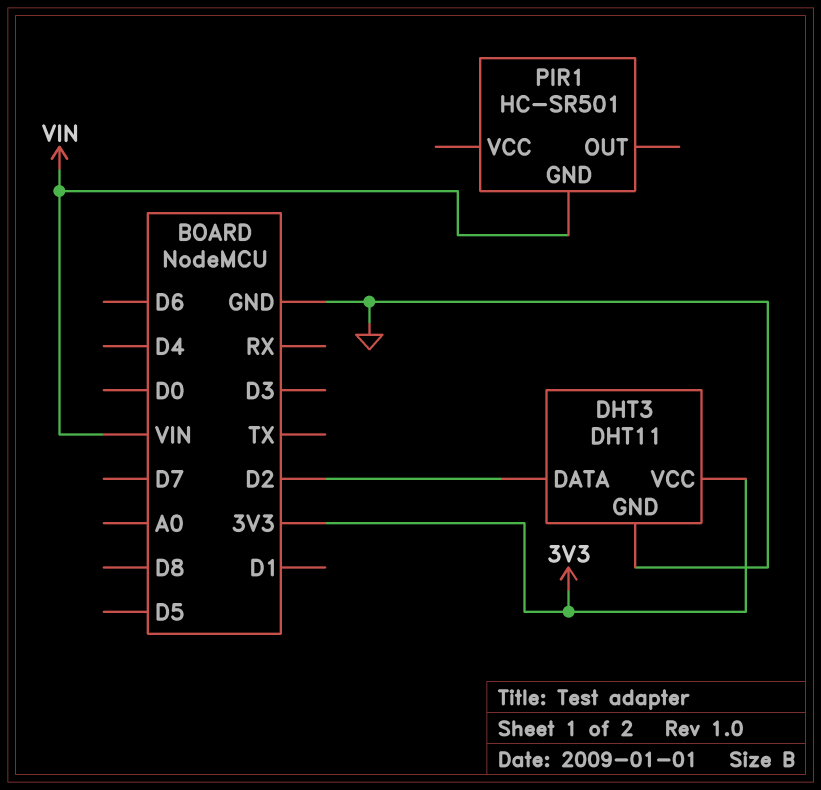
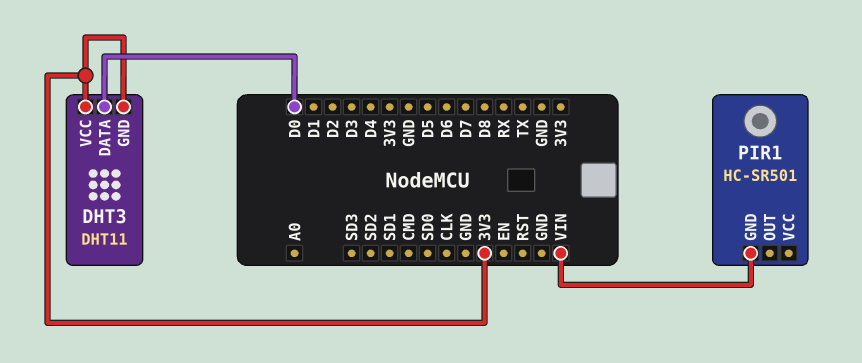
DHT3 pin DATA: D2 -> D0
DHT3 pin GND: GND -> 3V3

